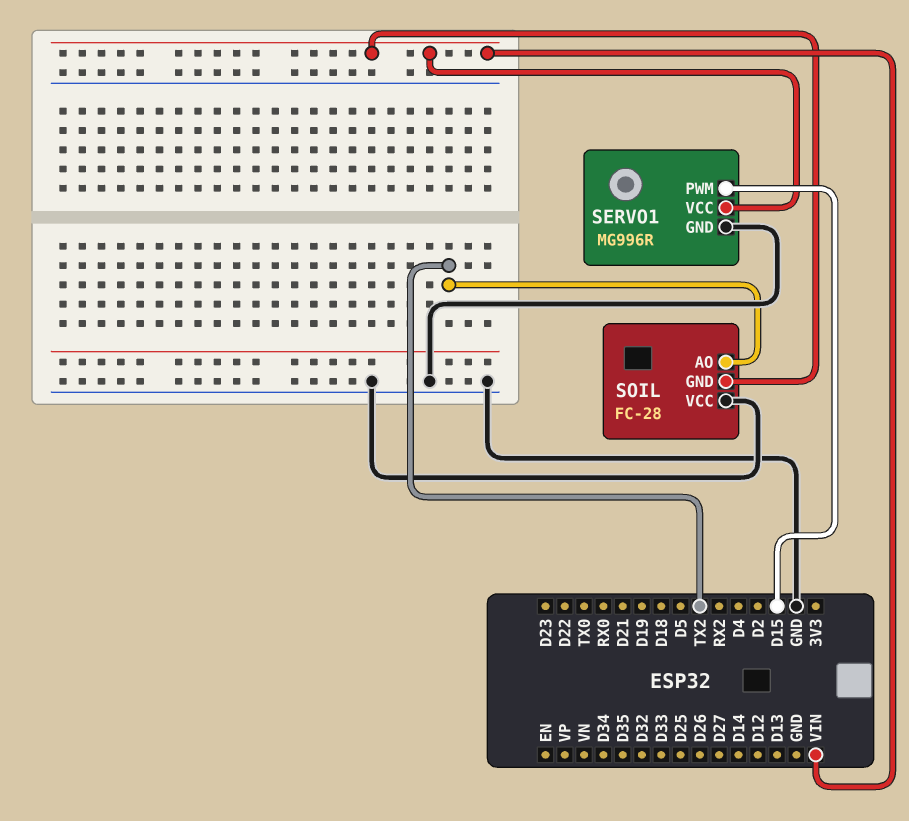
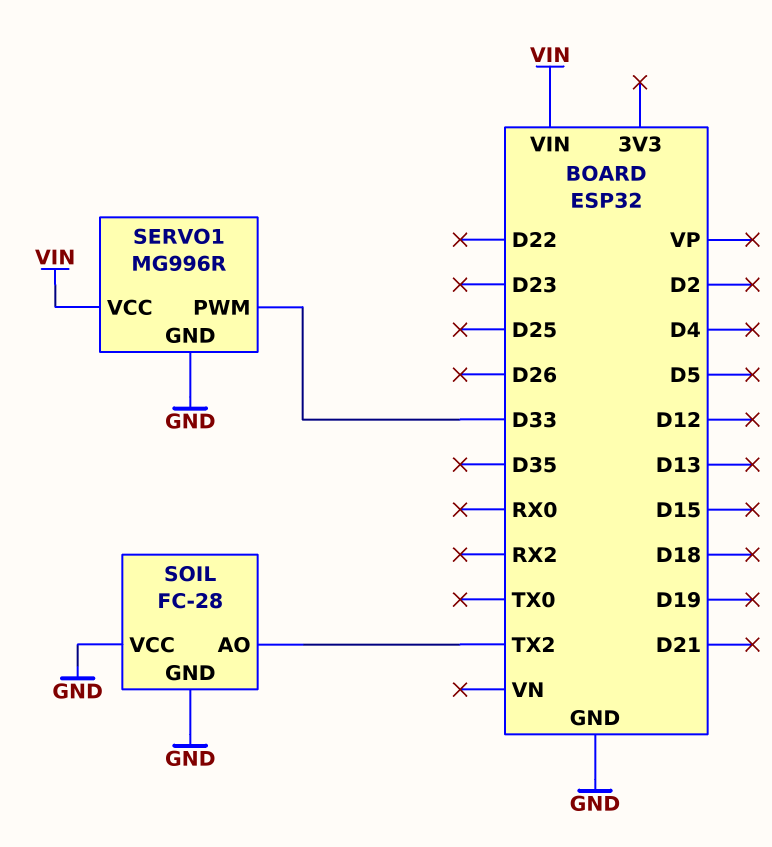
SERVO1 pin PWM: D15 -> D33
SOIL pin GND: VIN -> GND

